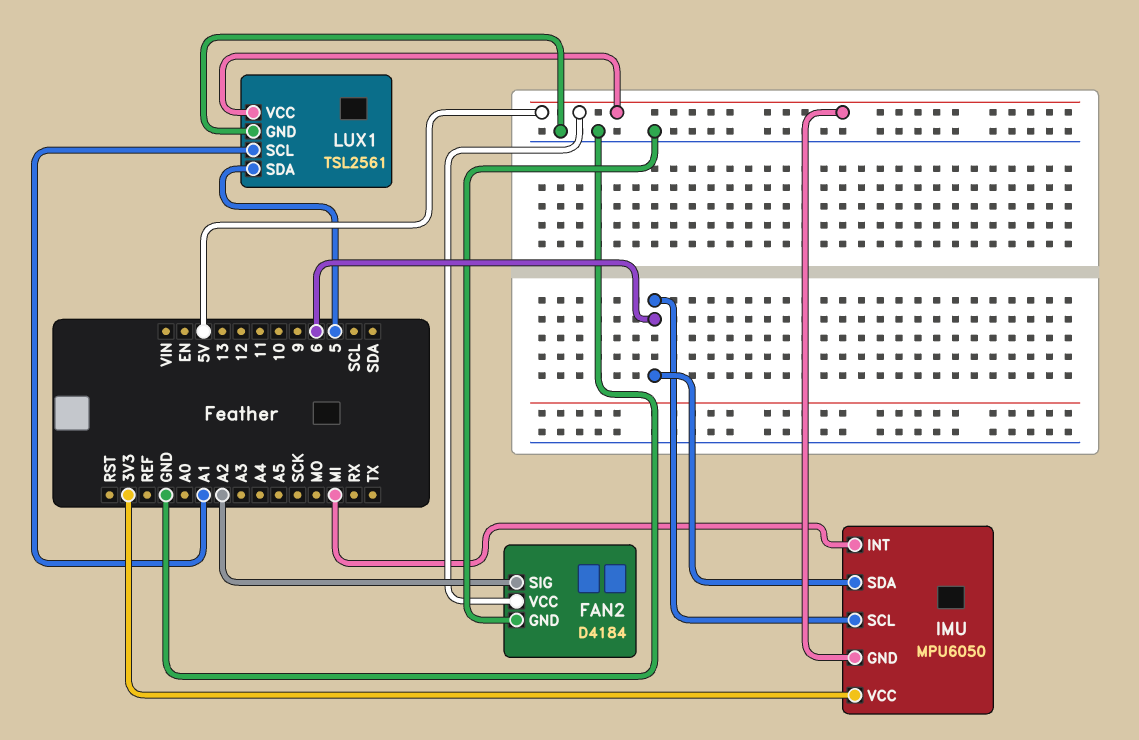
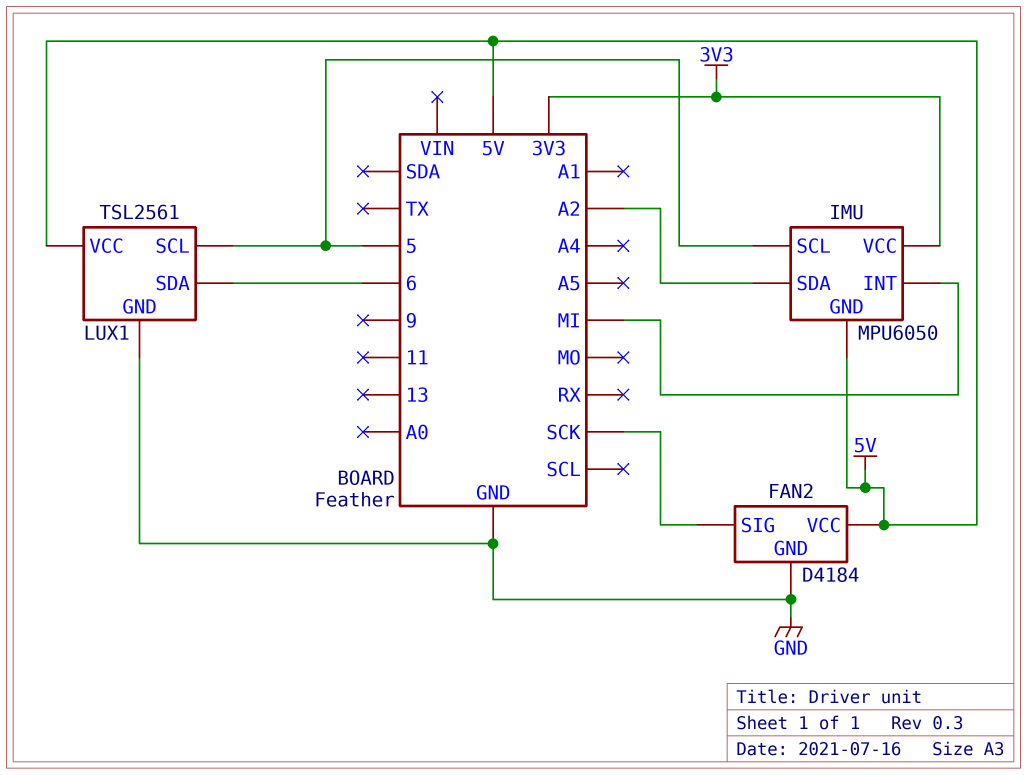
FAN2 pin SIG: A2 -> SCK
IMU pin SCL: 6 -> 5
IMU pin SDA: 6 -> A2
LUX1 pin SCL: A1 -> 5
LUX1 pin SDA: 5 -> 6

